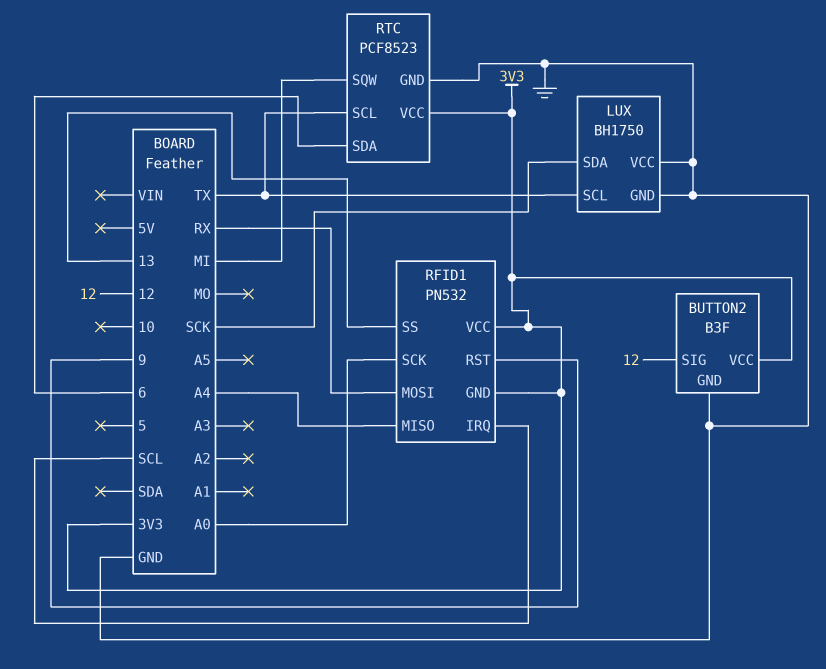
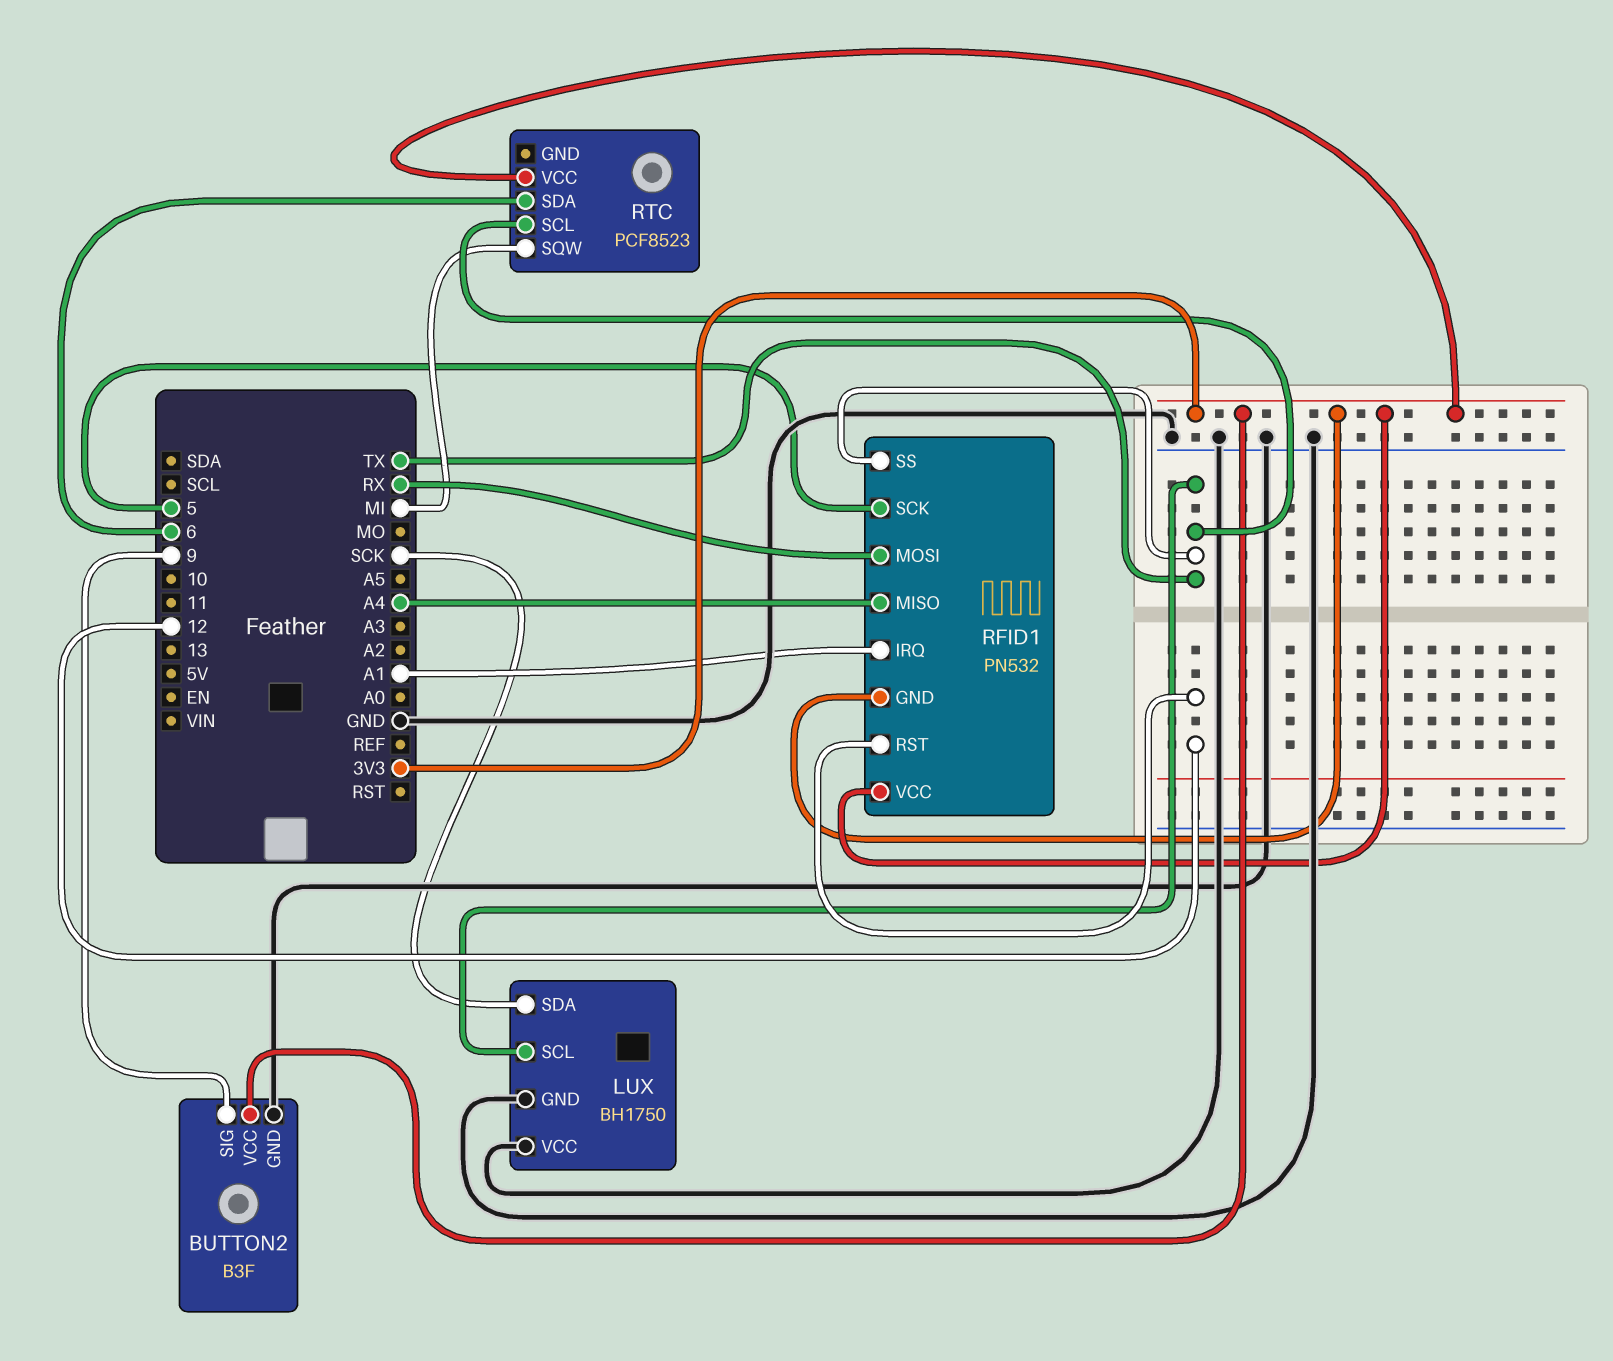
BUTTON2 pin SIG: 12 -> 9
RFID1 pin IRQ: SCL -> A1
RFID1 pin RST: 9 -> 12
RFID1 pin SCK: A0 -> 5
RFID1 pin SS: 13 -> TX
RTC pin GND: GND -> none

